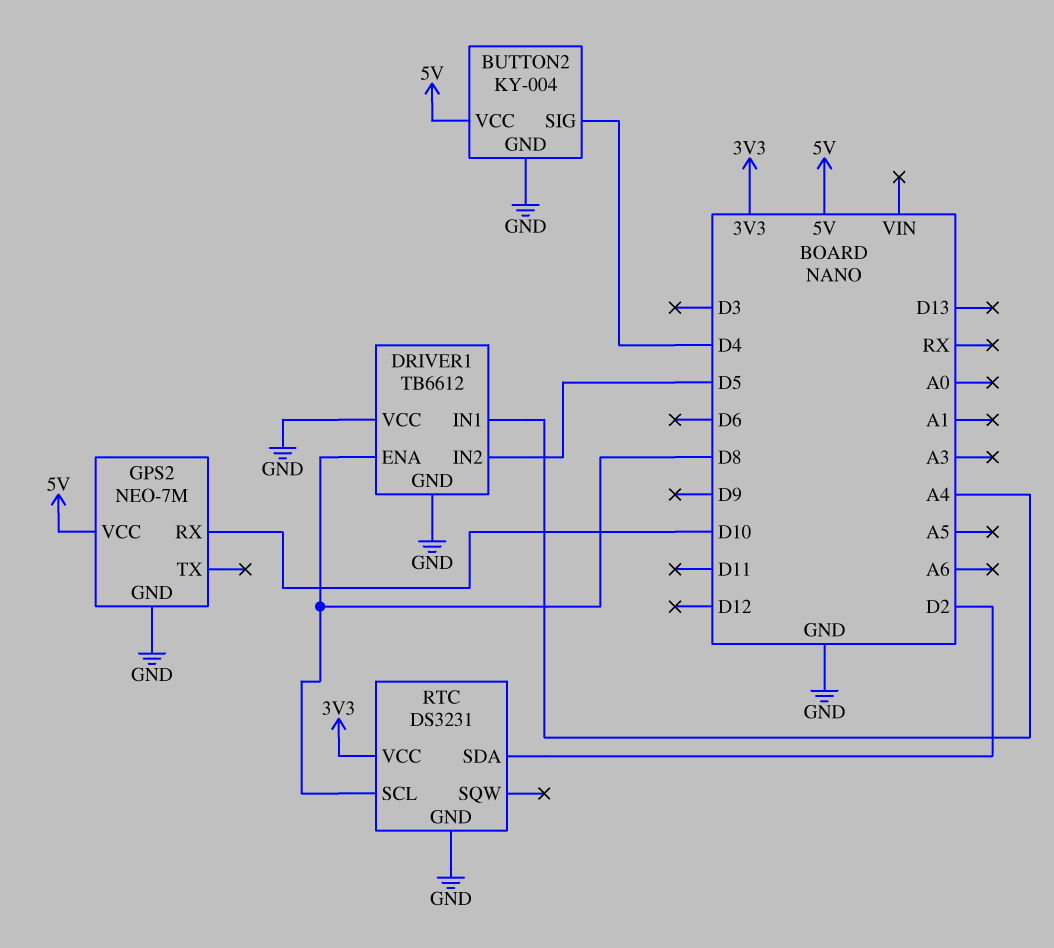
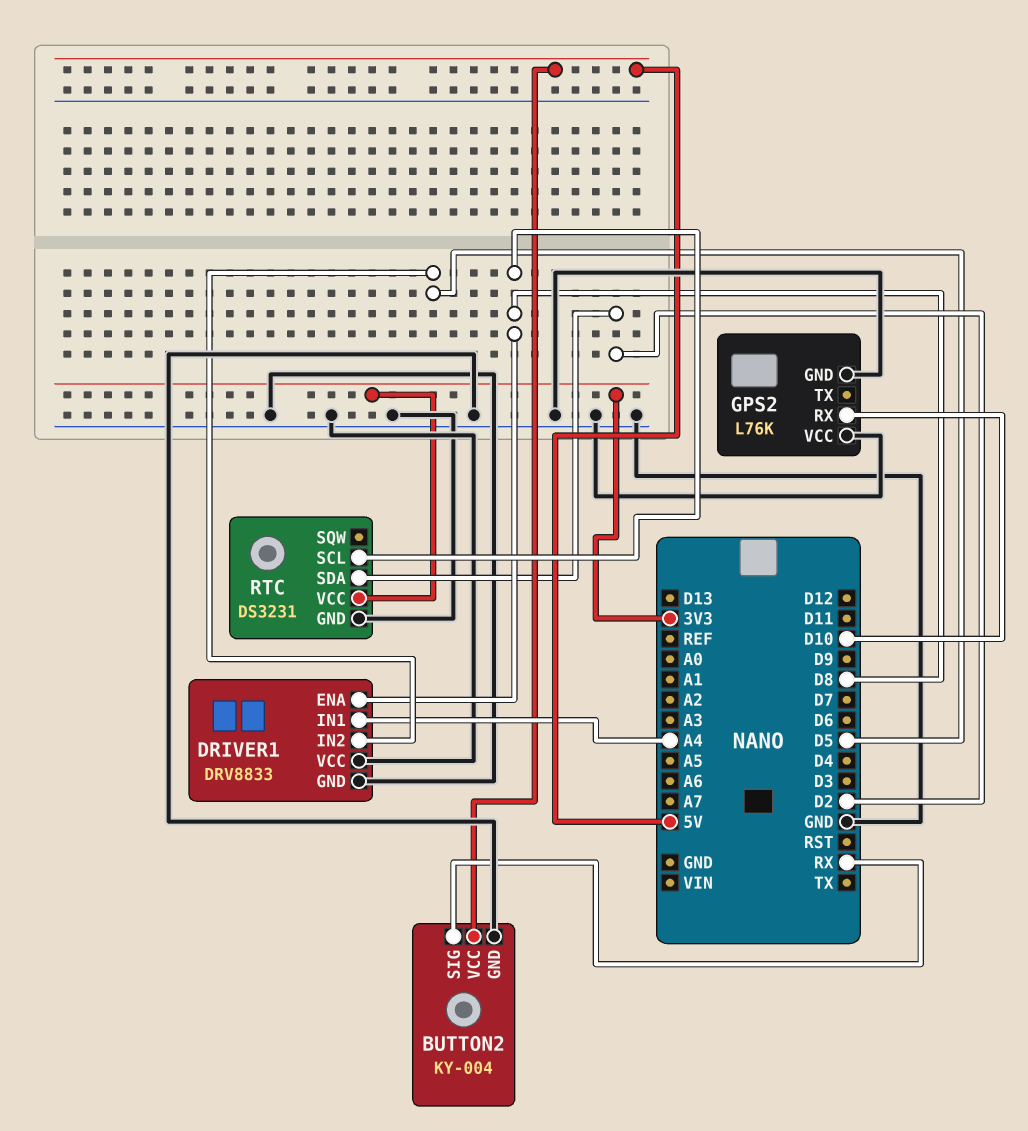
BUTTON2 pin SIG: D4 -> RX
DRIVER1: TB6612 -> DRV8833
GPS2: NEO-7M -> L76K
GPS2 pin VCC: 5V -> GND

